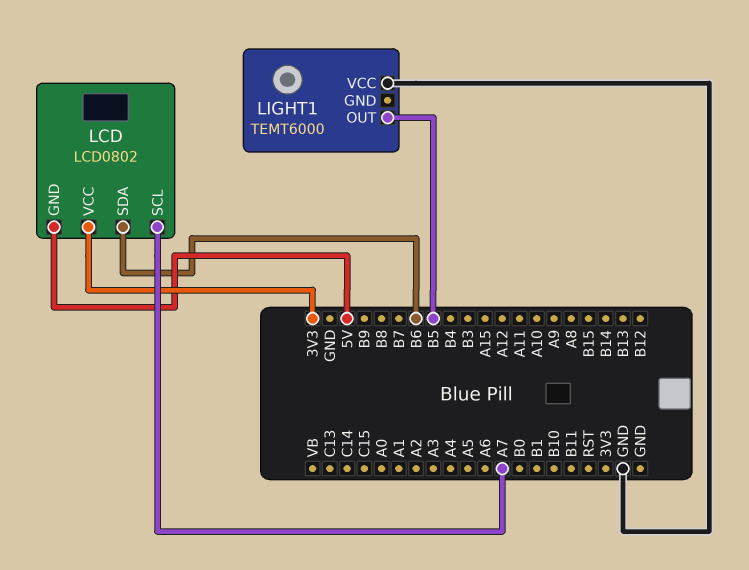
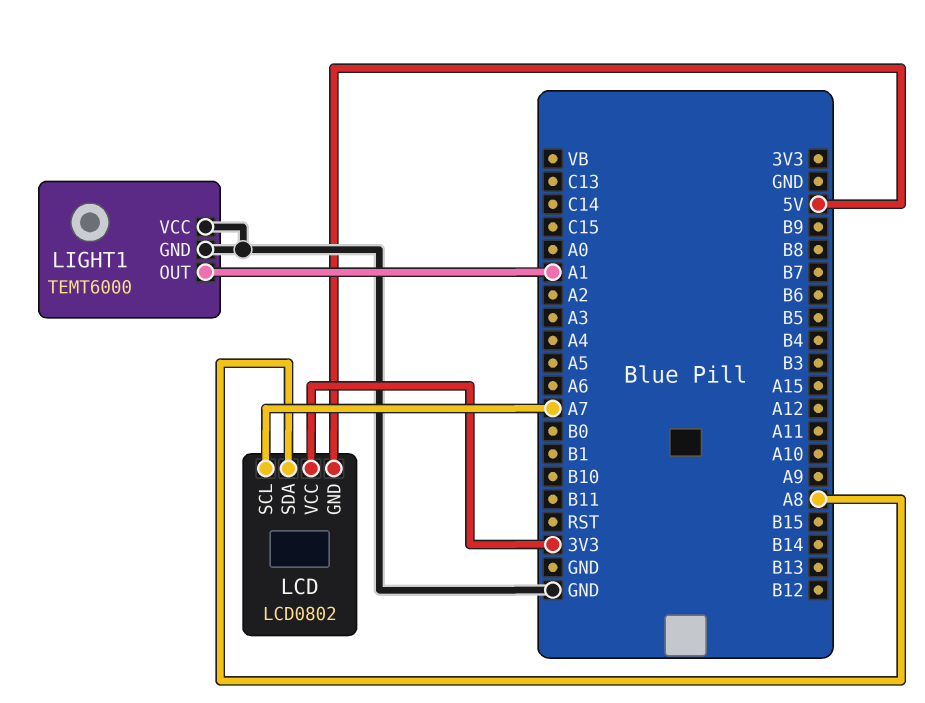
LCD pin SDA: B6 -> A8
LIGHT1 pin GND: none -> GND
LIGHT1 pin OUT: B5 -> A1

